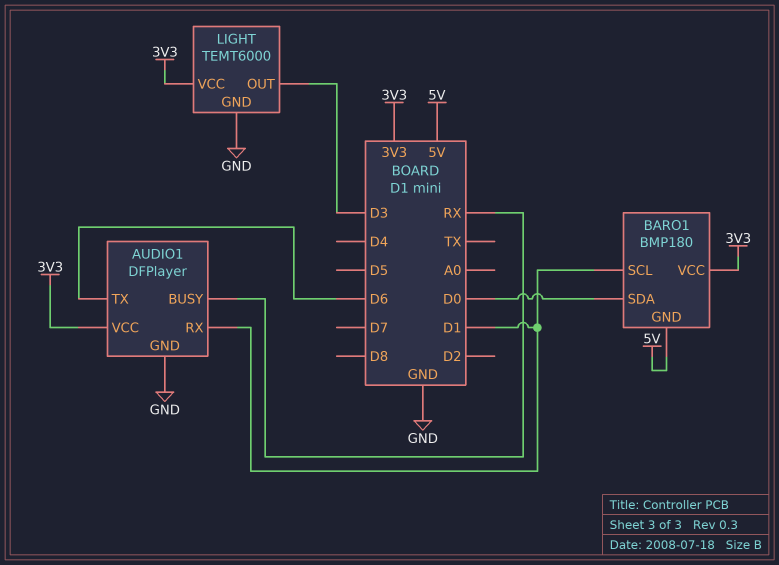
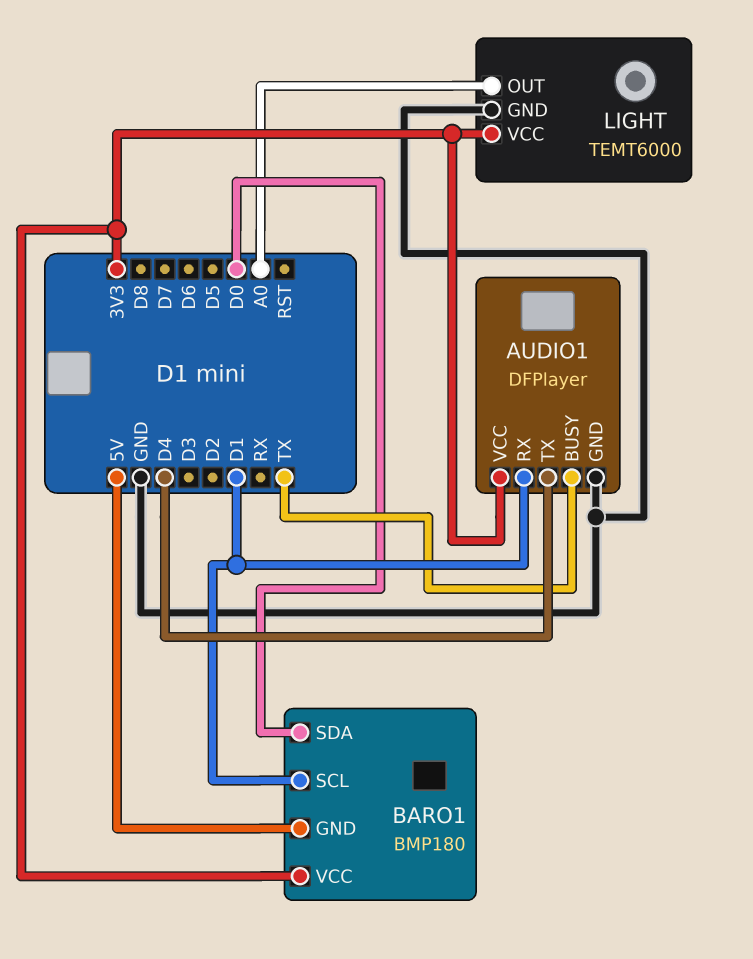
AUDIO1 pin BUSY: RX -> TX
AUDIO1 pin TX: D6 -> D4
LIGHT pin OUT: D3 -> A0

